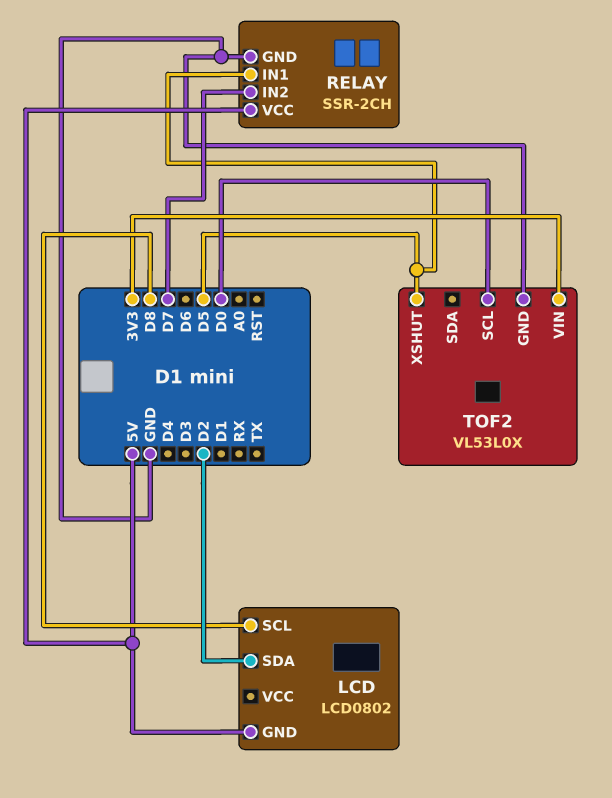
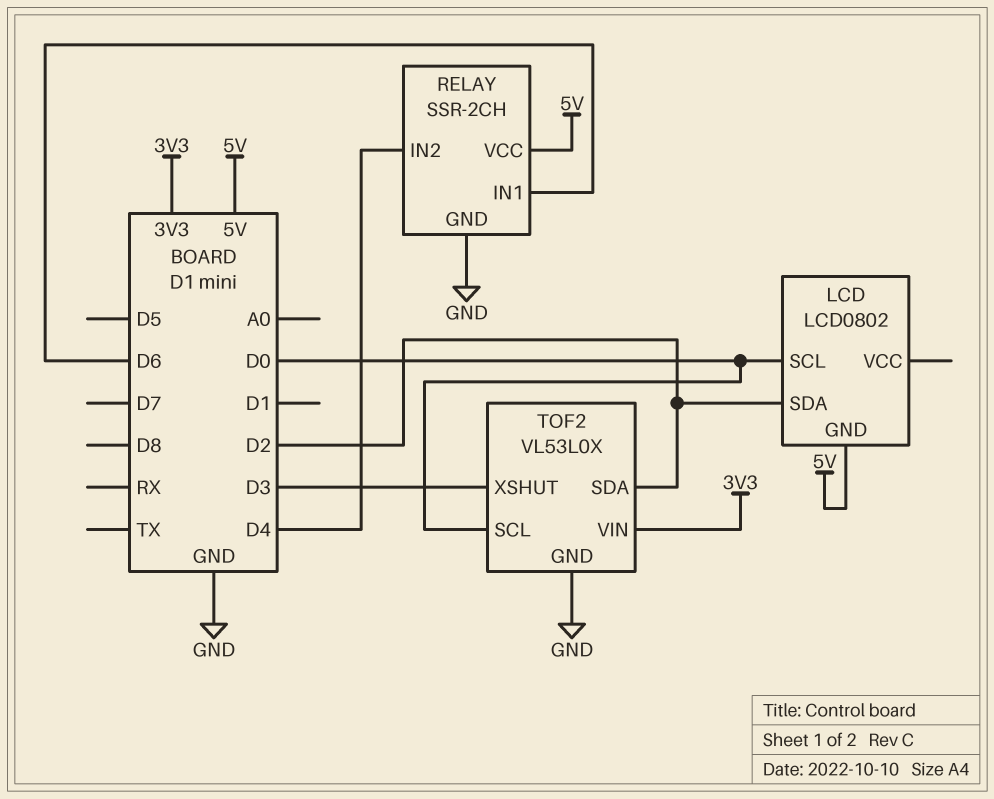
LCD pin SCL: D8 -> D0
RELAY pin IN1: D5 -> D6
RELAY pin IN2: D7 -> D4
TOF2 pin SDA: none -> D2
TOF2 pin XSHUT: D5 -> D3

